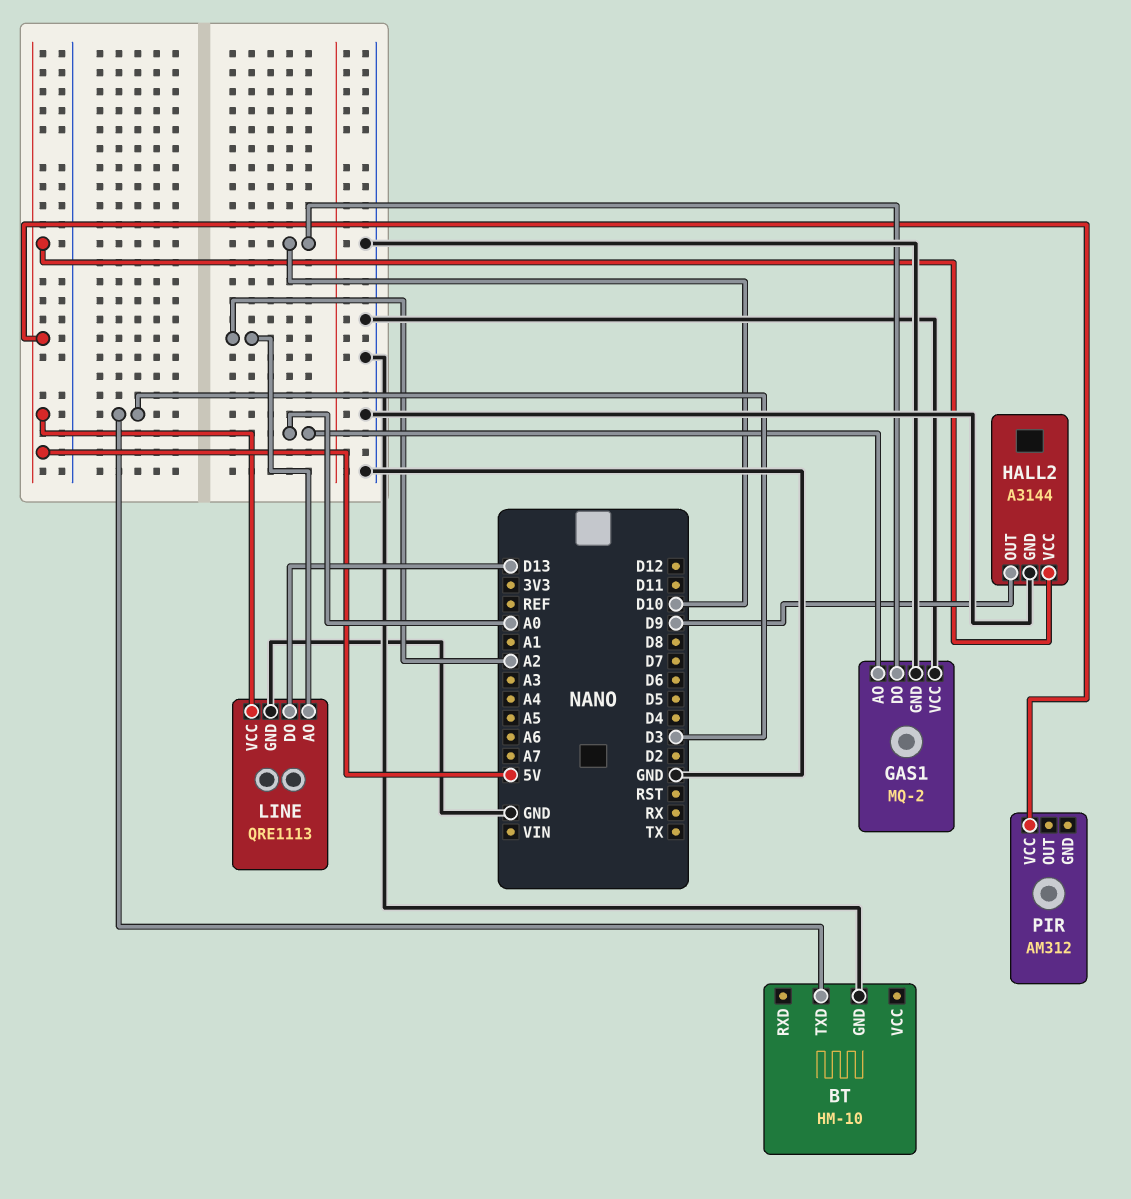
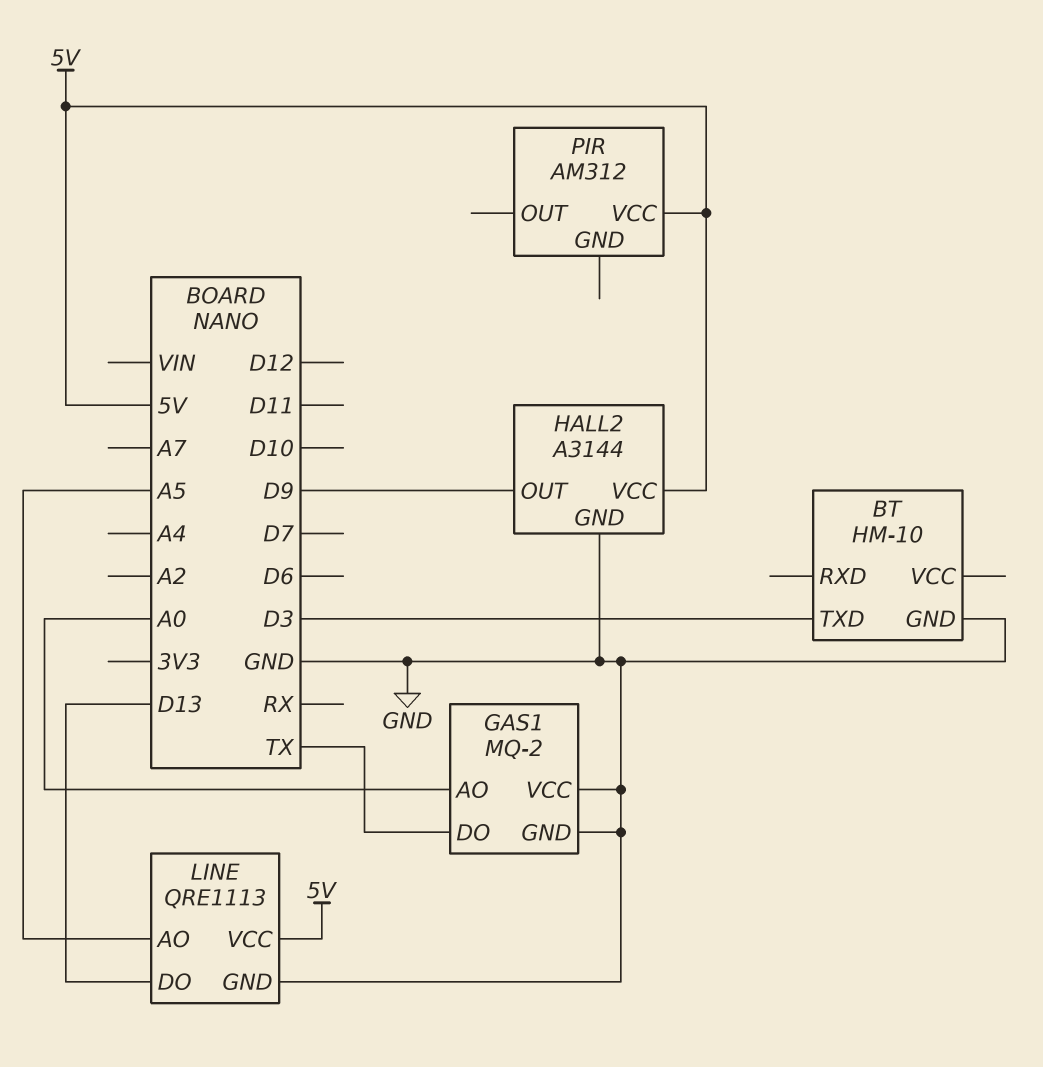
GAS1 pin DO: D10 -> TX
LINE pin AO: A2 -> A5

